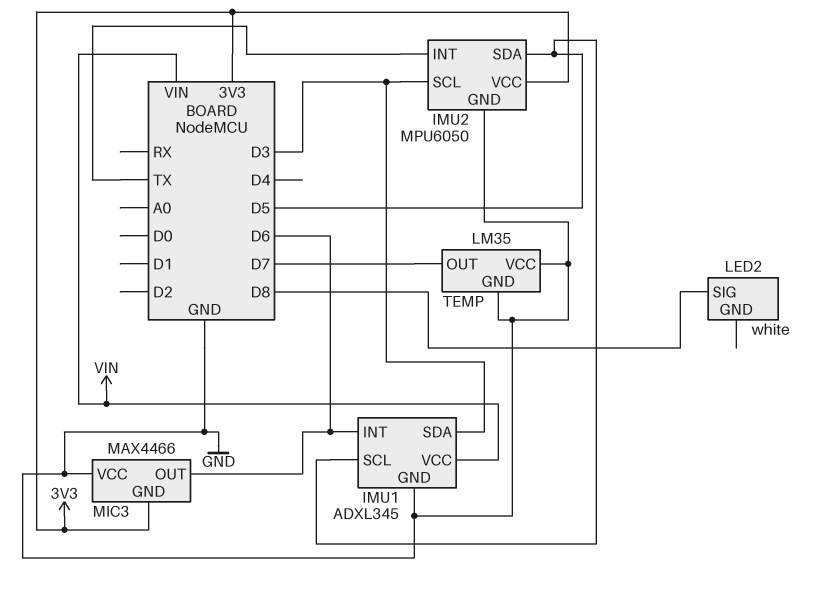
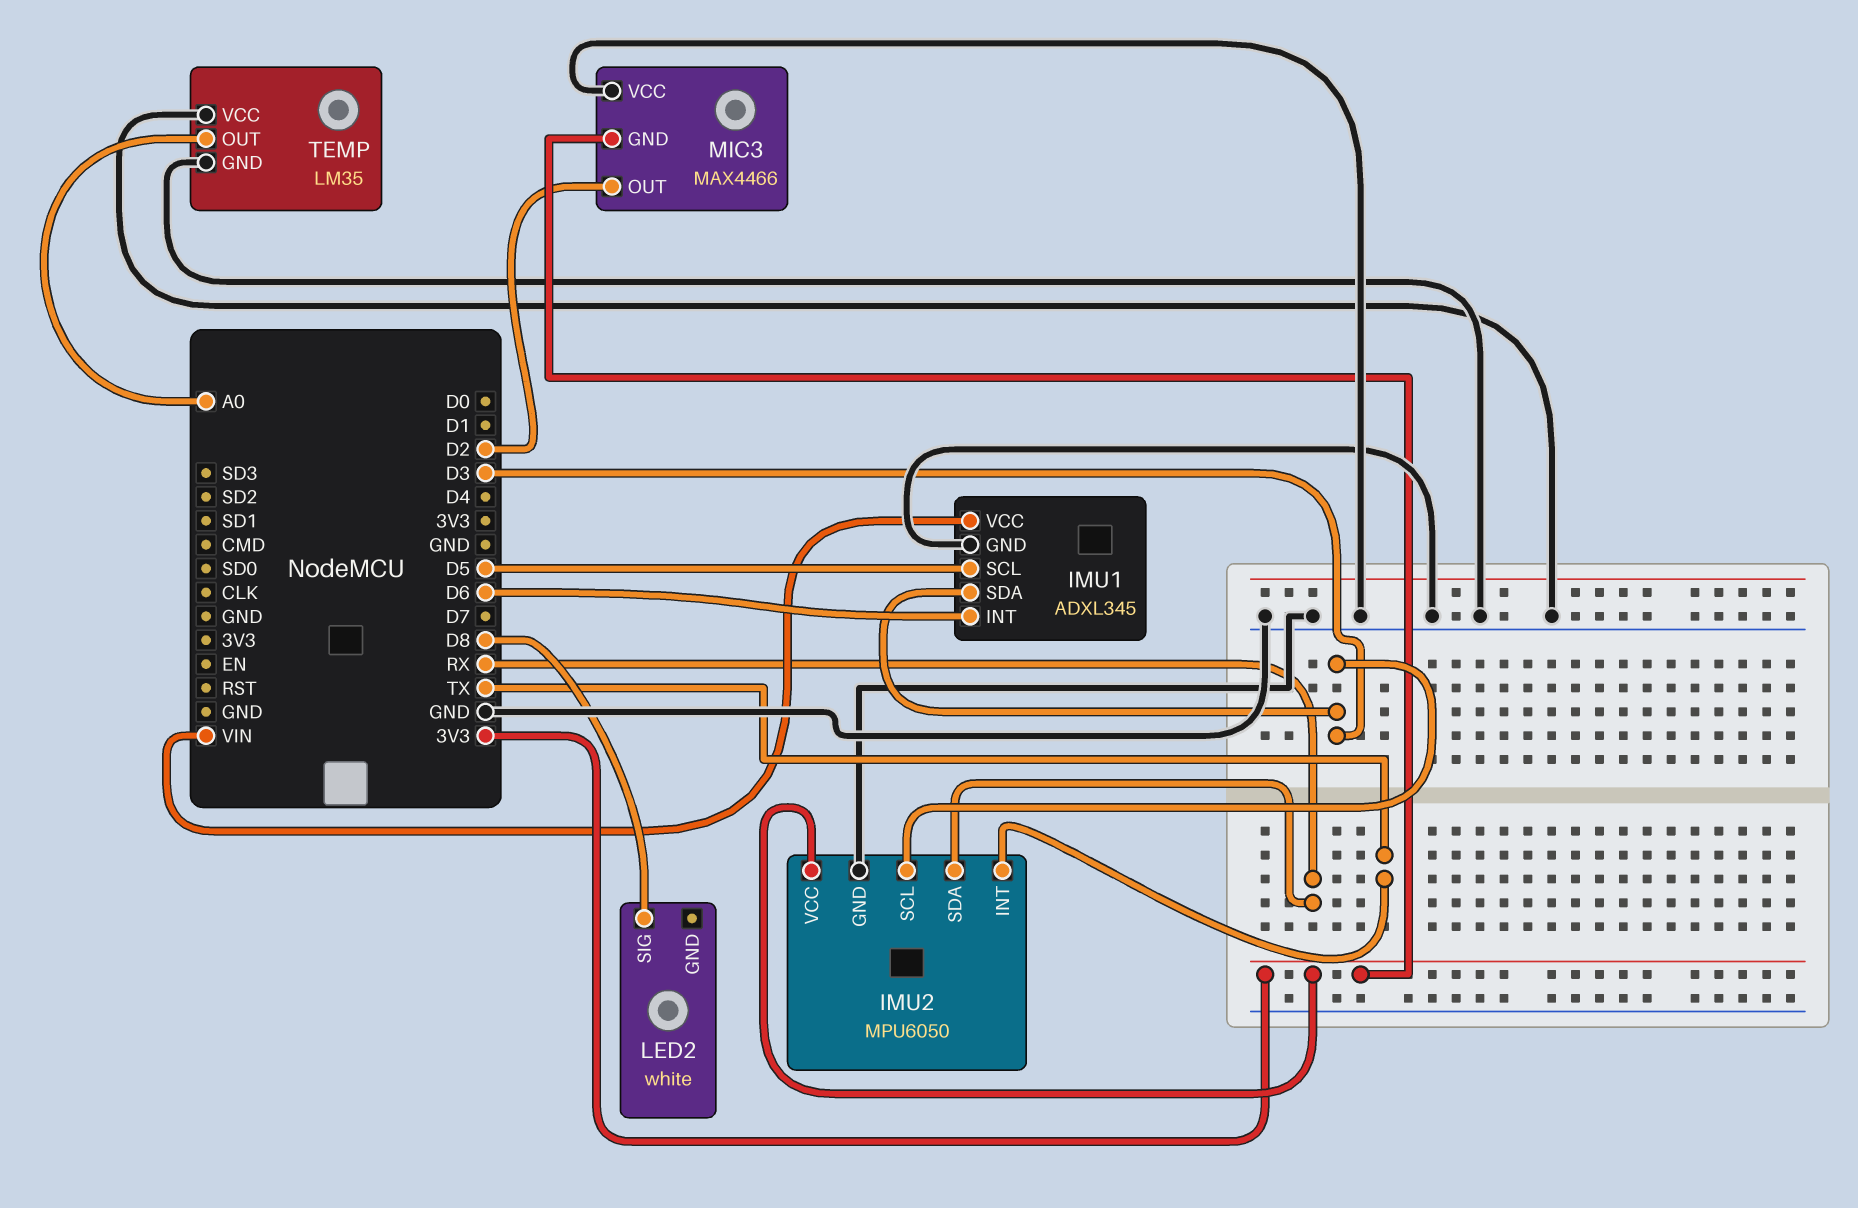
IMU2 pin SDA: D5 -> RX
MIC3 pin OUT: D6 -> D2
TEMP pin OUT: D7 -> A0

